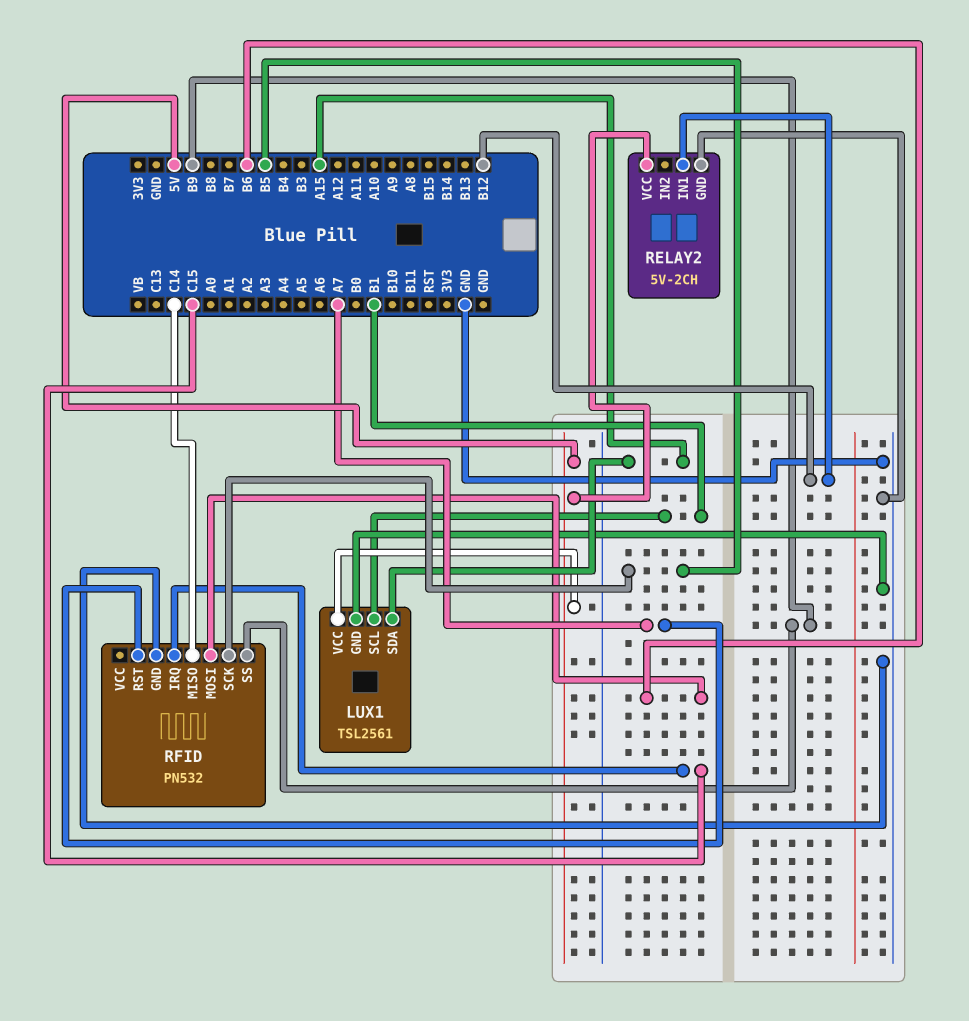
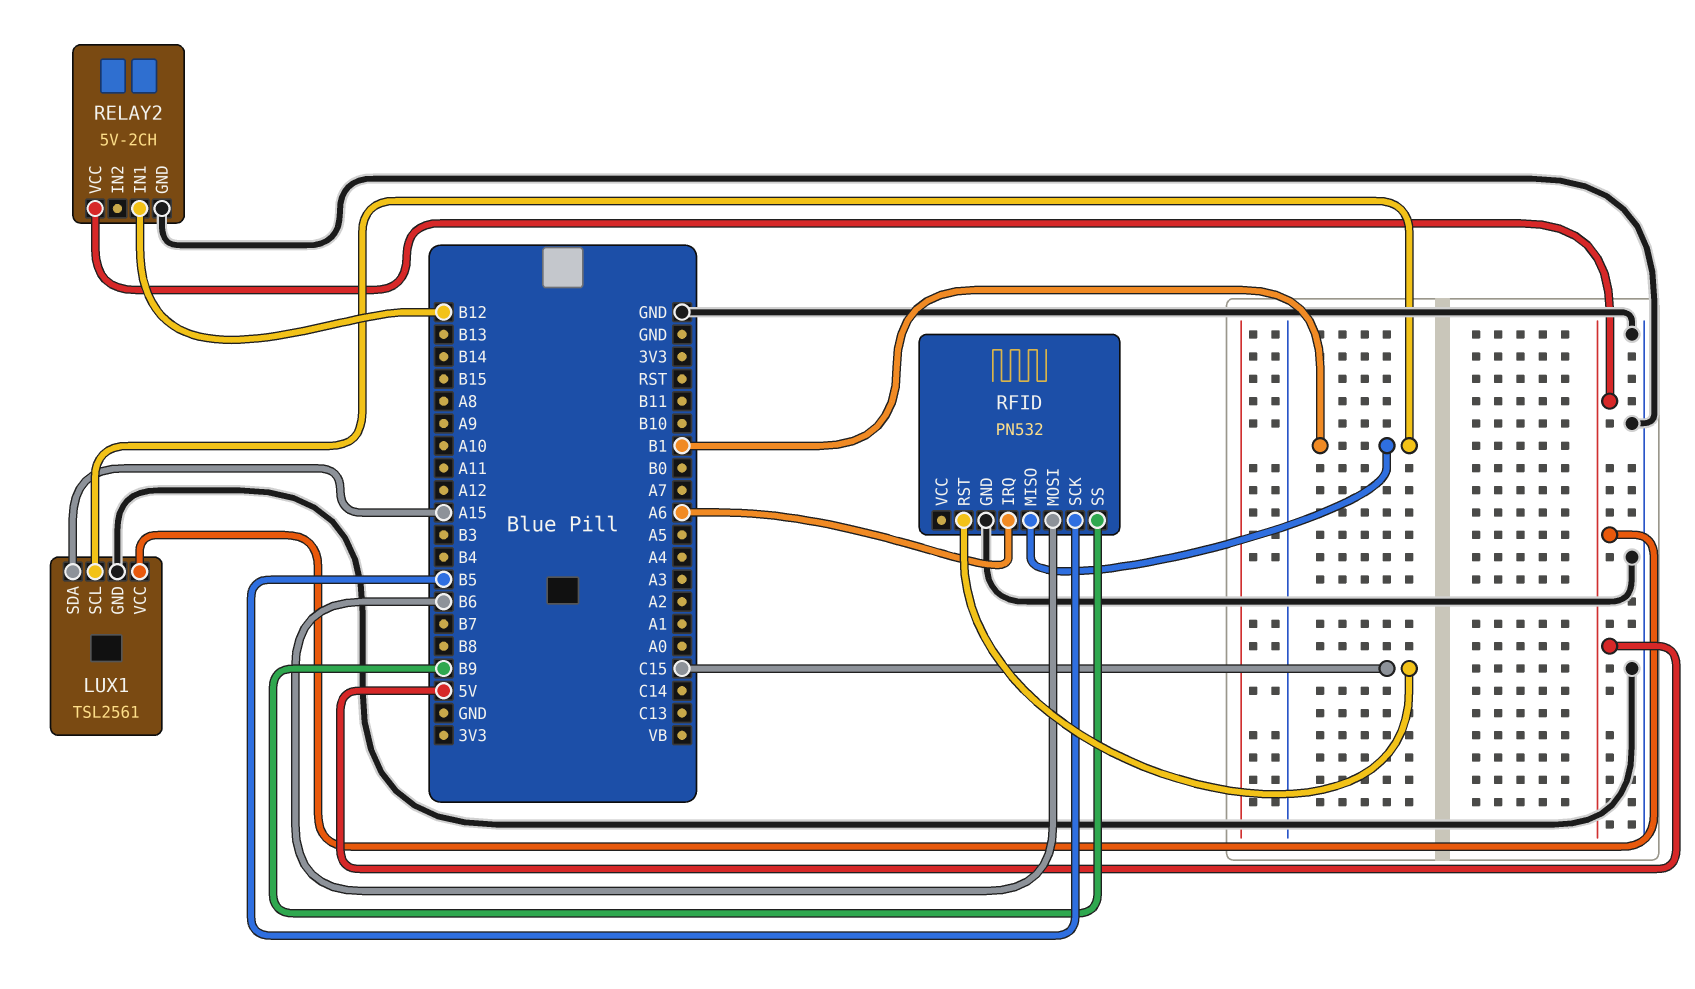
RFID pin IRQ: C15 -> A6
RFID pin MISO: C14 -> B1
RFID pin RST: A7 -> C15

